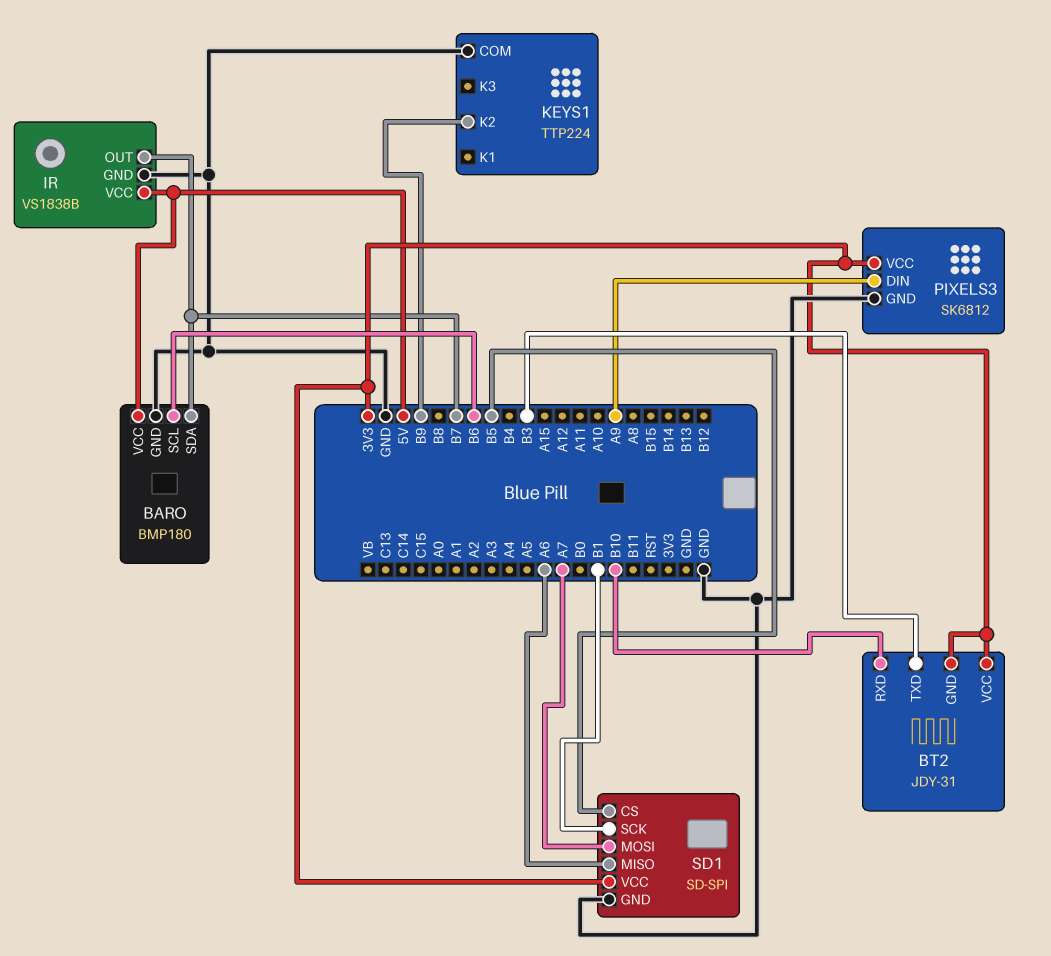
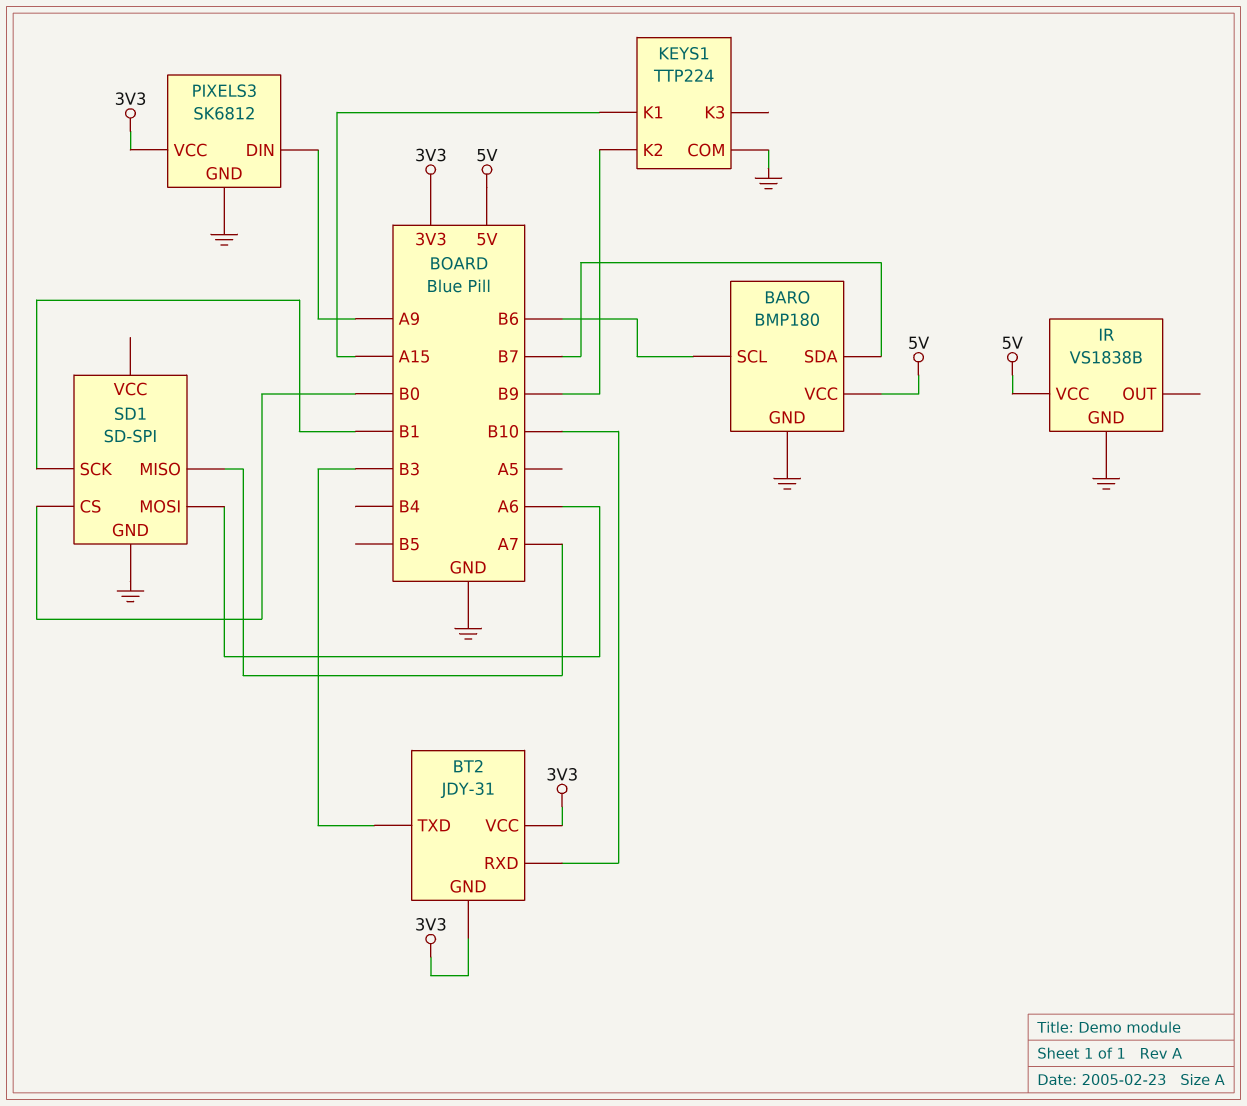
IR pin OUT: B7 -> none
KEYS1 pin K1: none -> A15
SD1 pin CS: B5 -> B0
SD1 pin MISO: A6 -> A7
SD1 pin MOSI: A7 -> A6
SD1 pin VCC: 3V3 -> none

